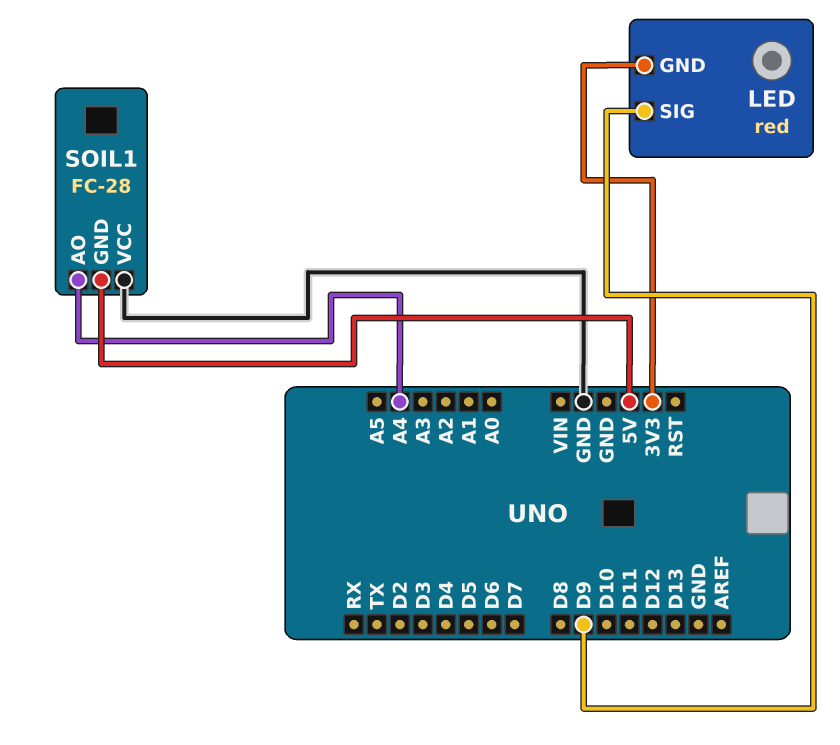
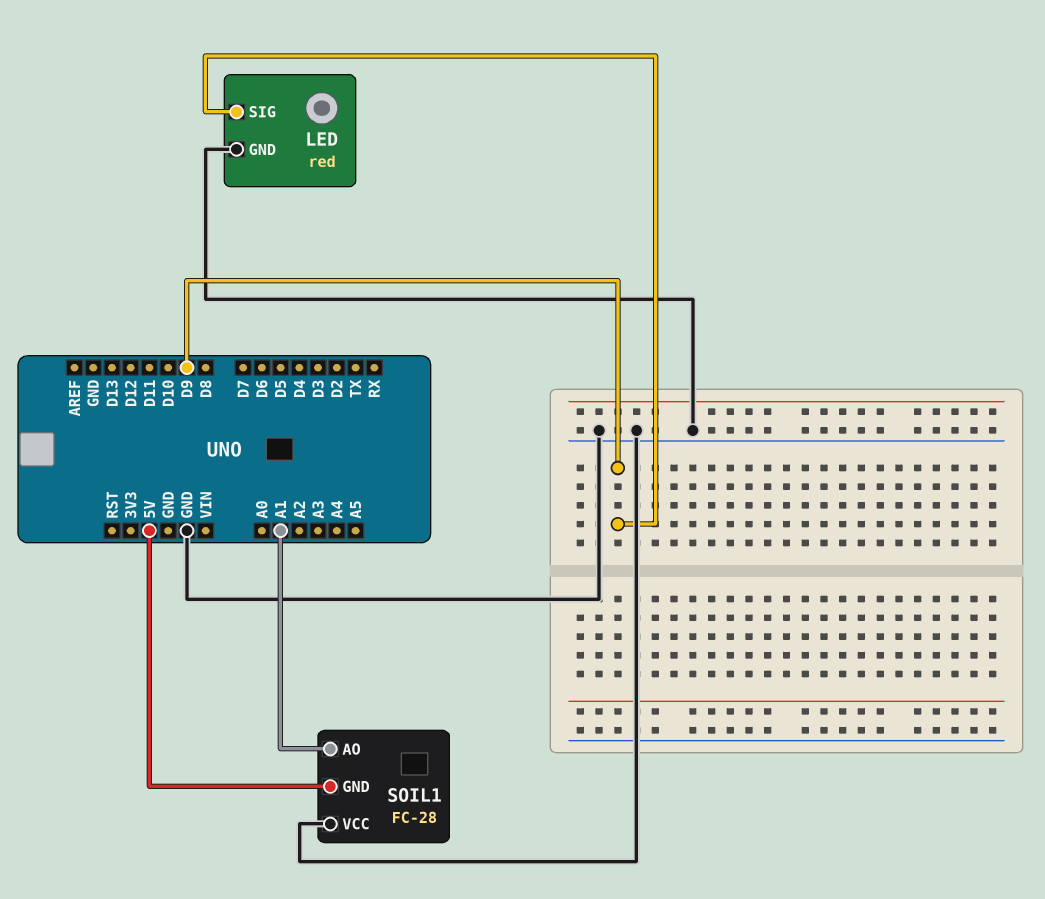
LED pin GND: 3V3 -> GND
SOIL1 pin AO: A4 -> A1

